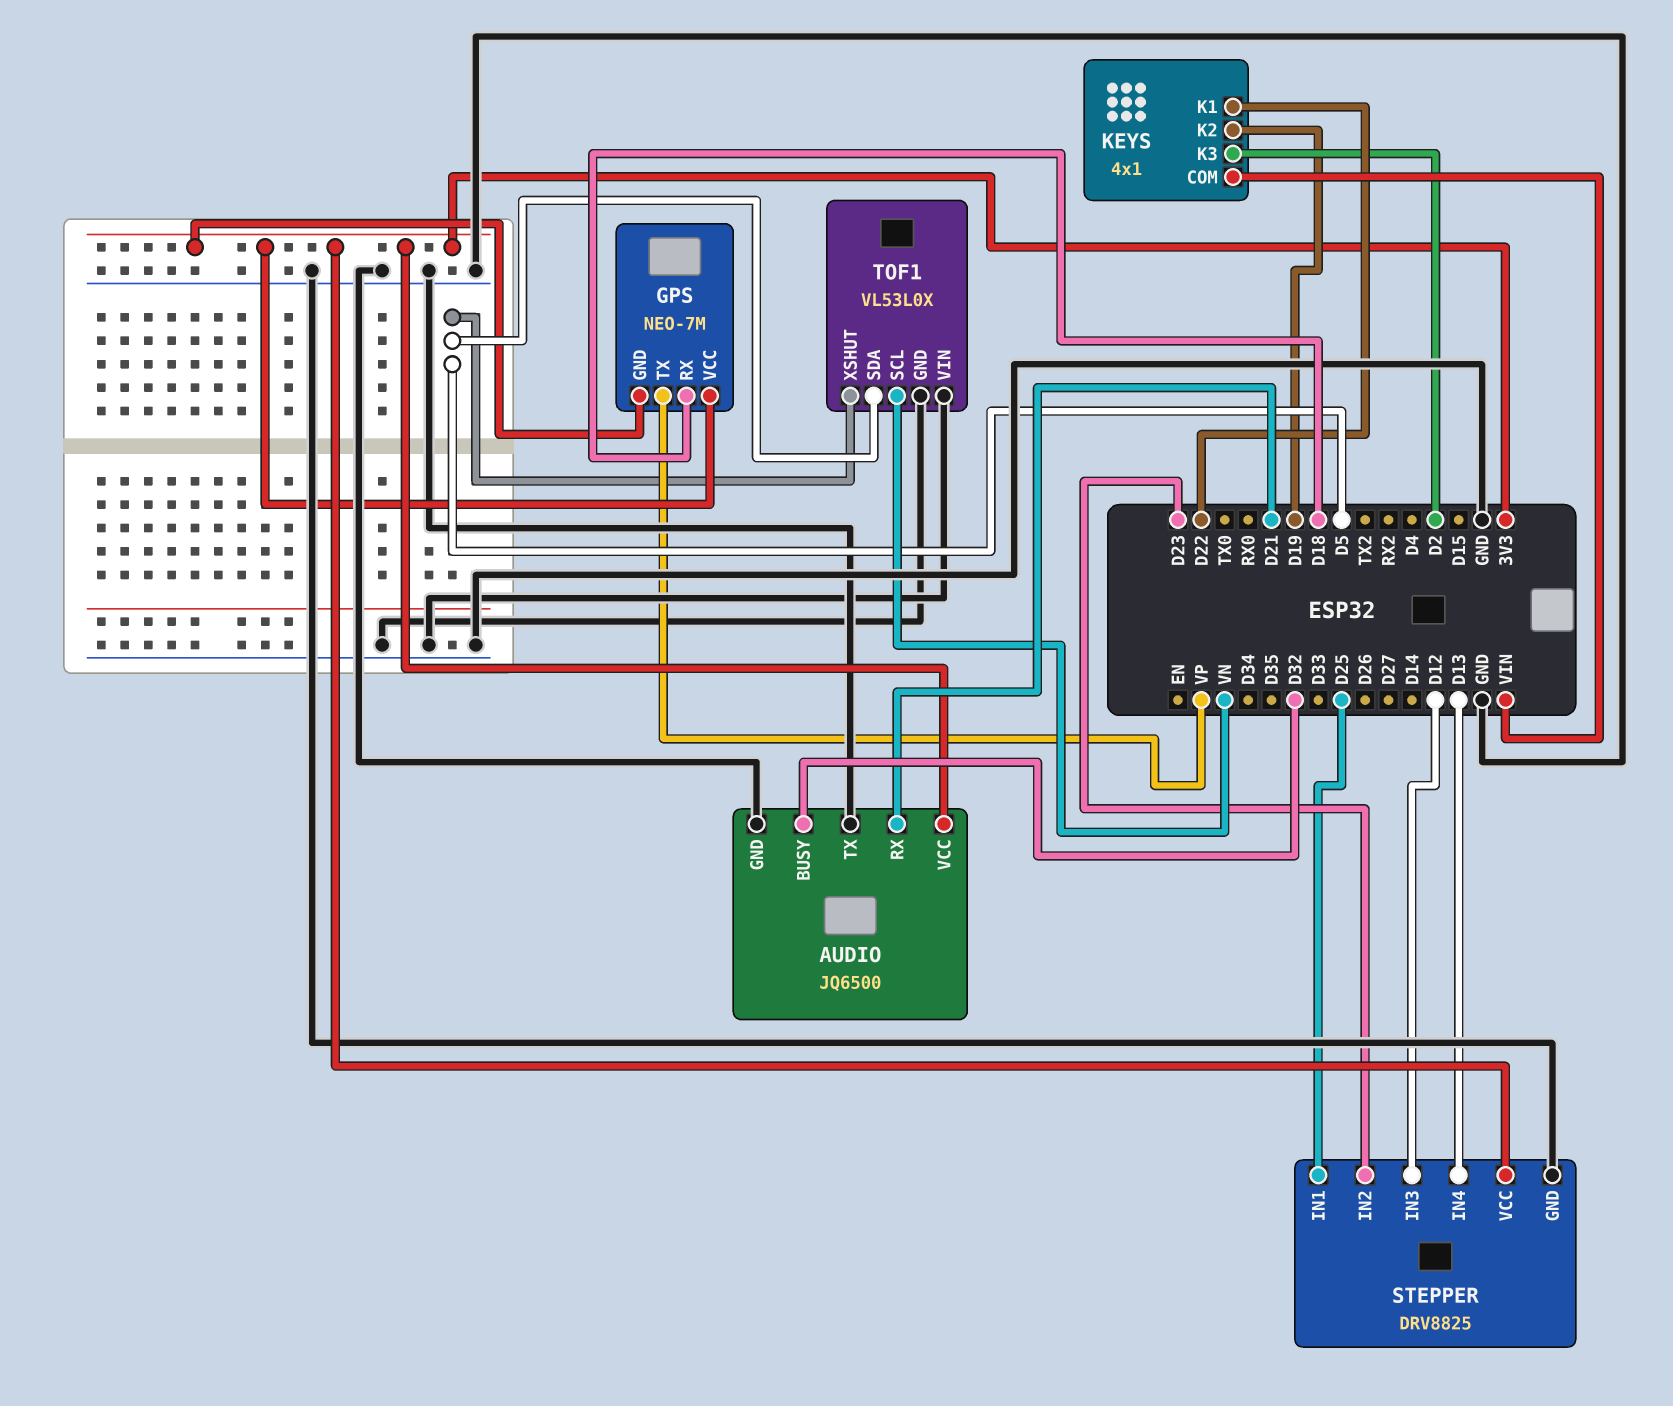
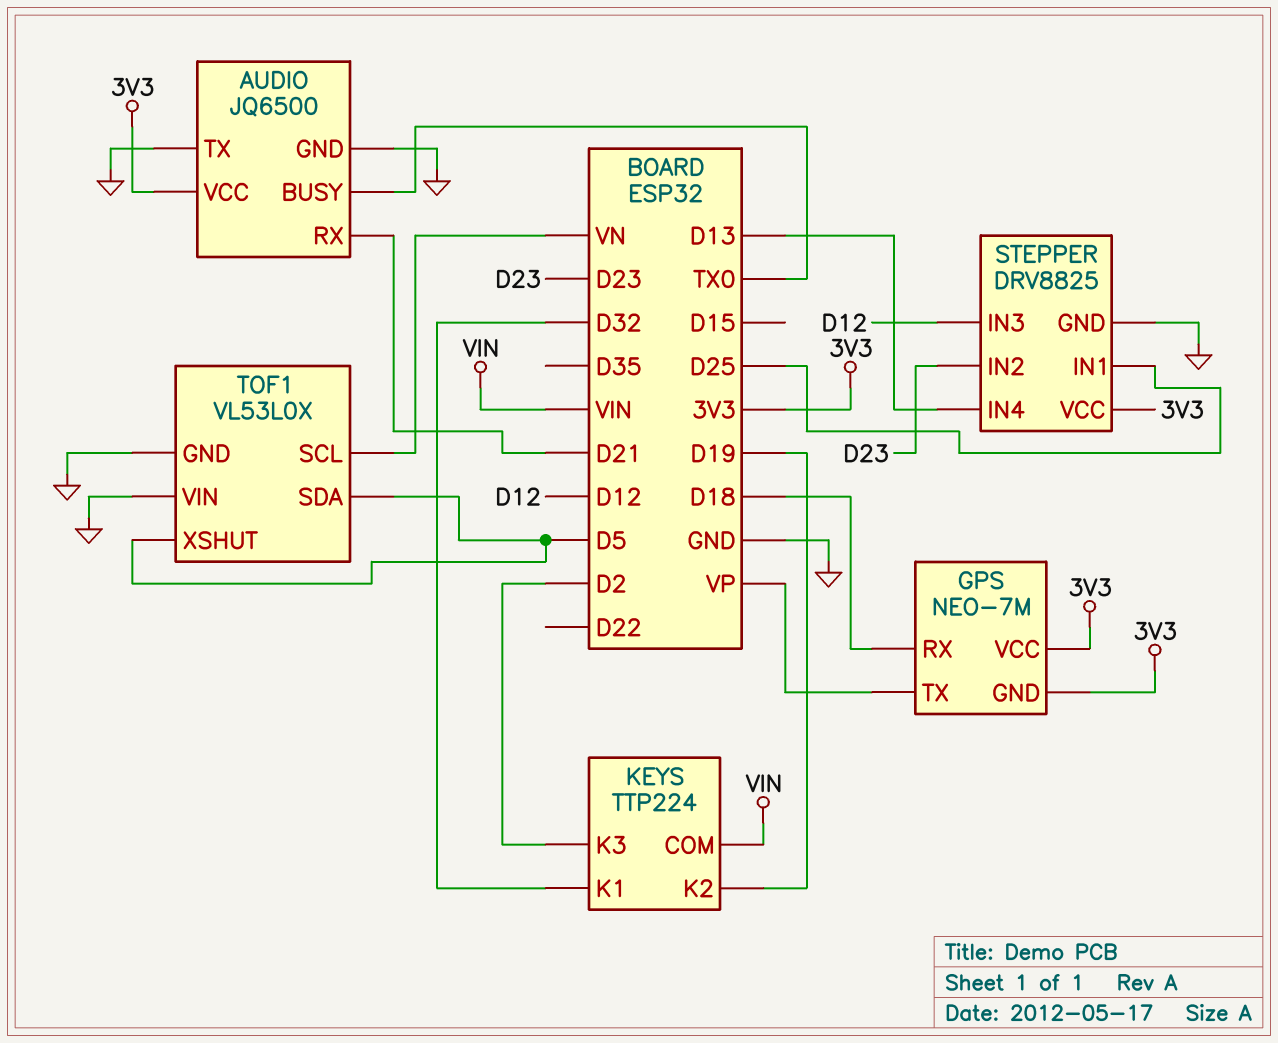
AUDIO pin BUSY: D32 -> TX0
KEYS: 4x1 -> TTP224
KEYS pin K1: D22 -> D32

